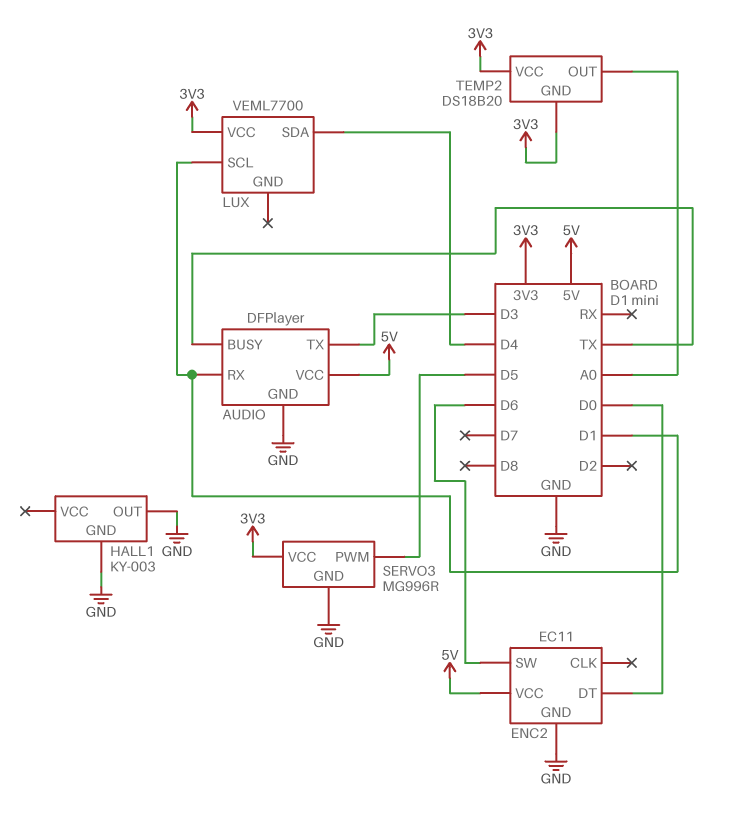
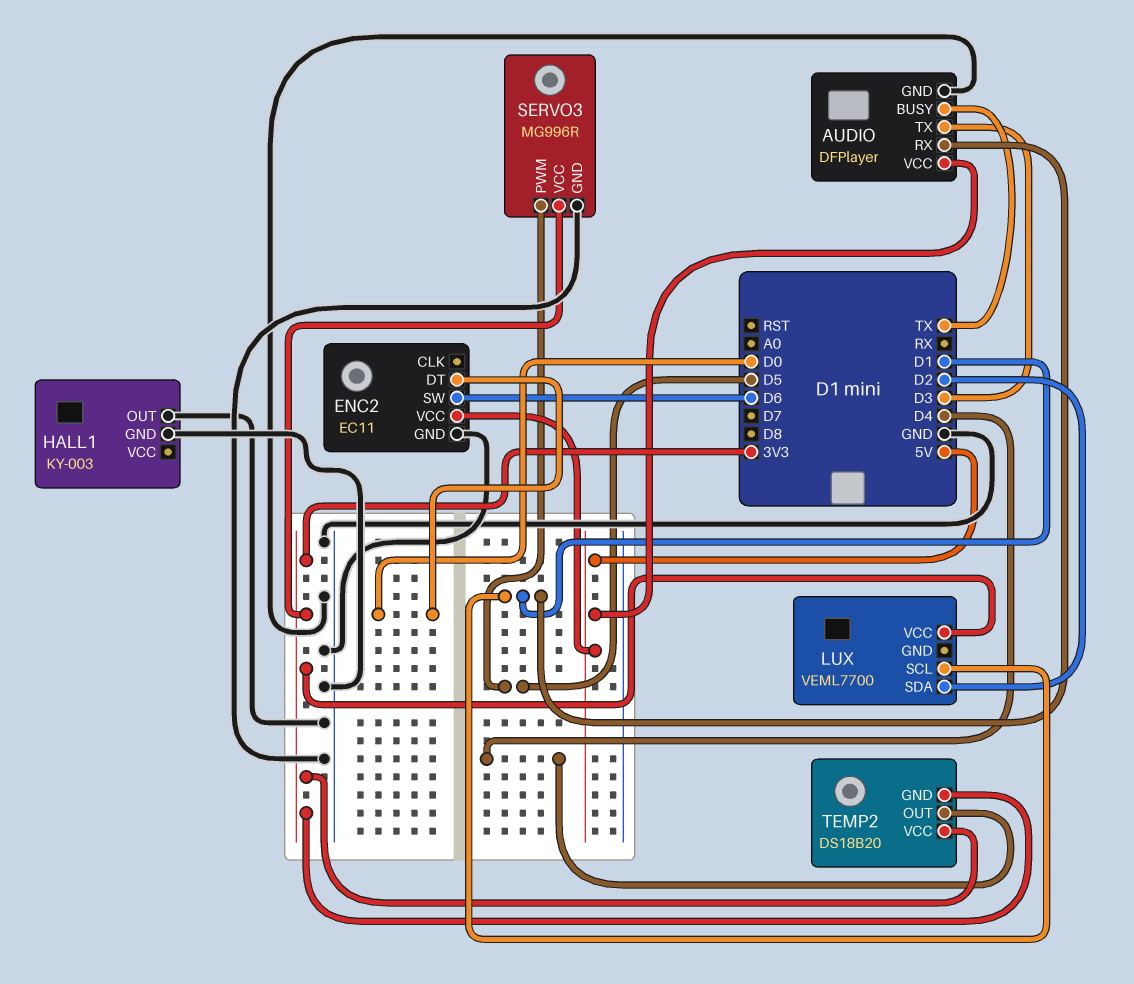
LUX pin SDA: D4 -> D2
TEMP2 pin OUT: A0 -> D4

